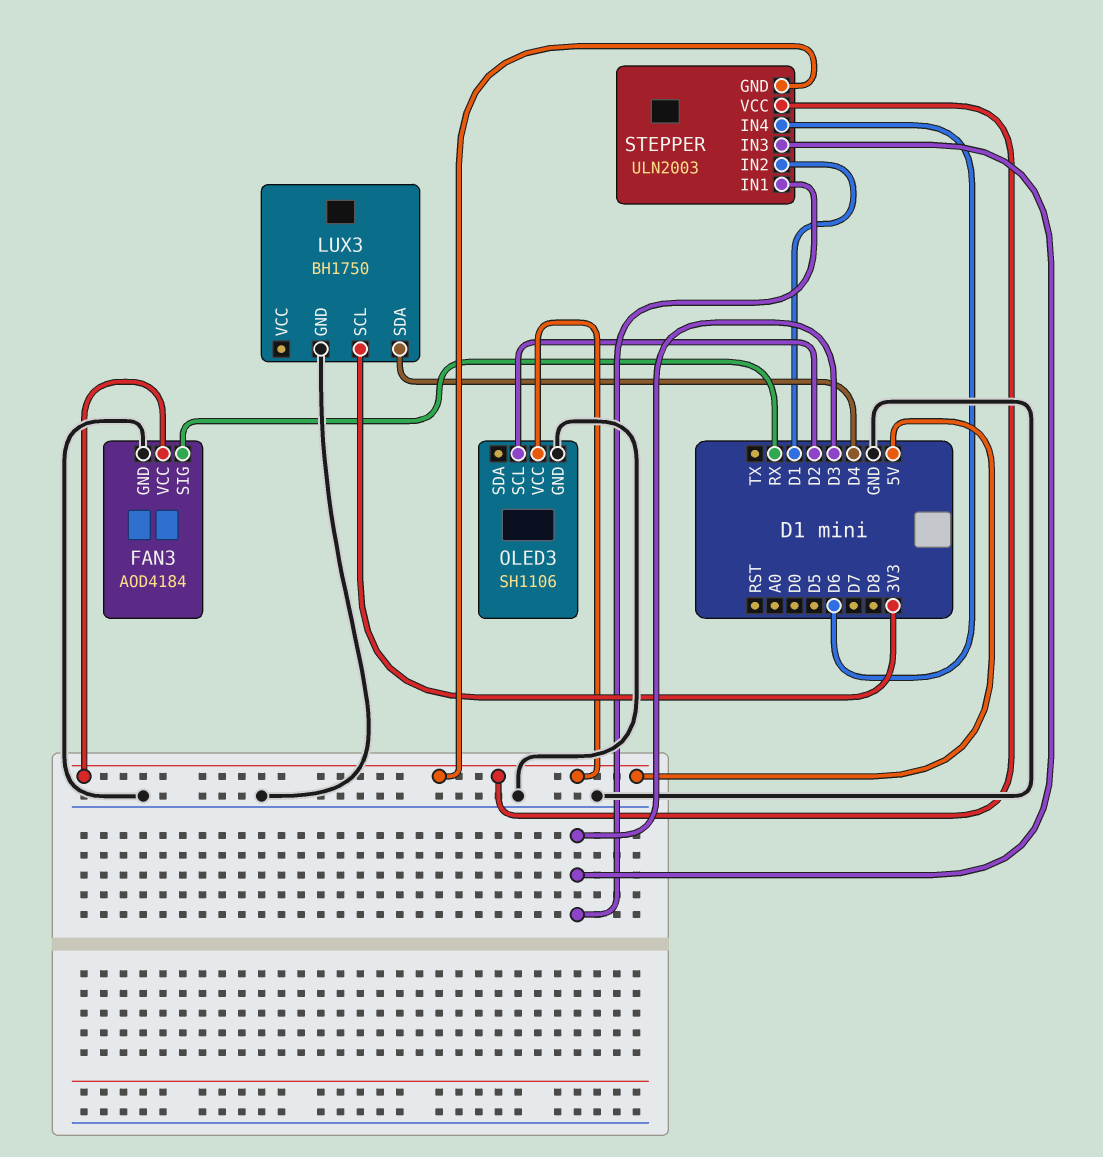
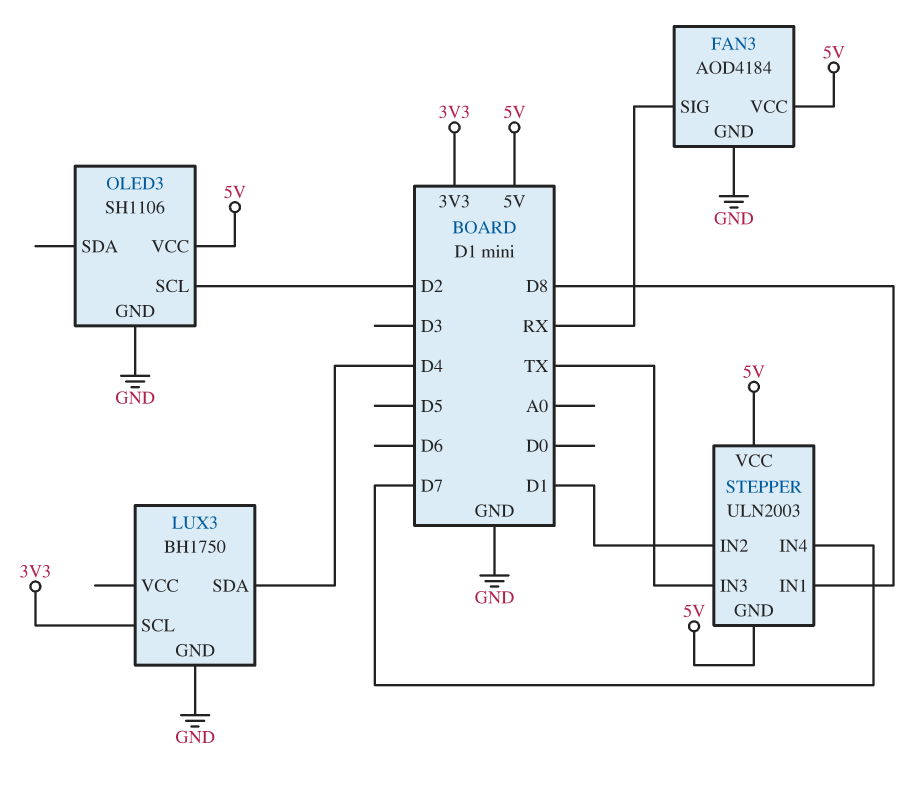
STEPPER pin IN1: D3 -> D8
STEPPER pin IN3: D3 -> TX
STEPPER pin IN4: D6 -> D7

